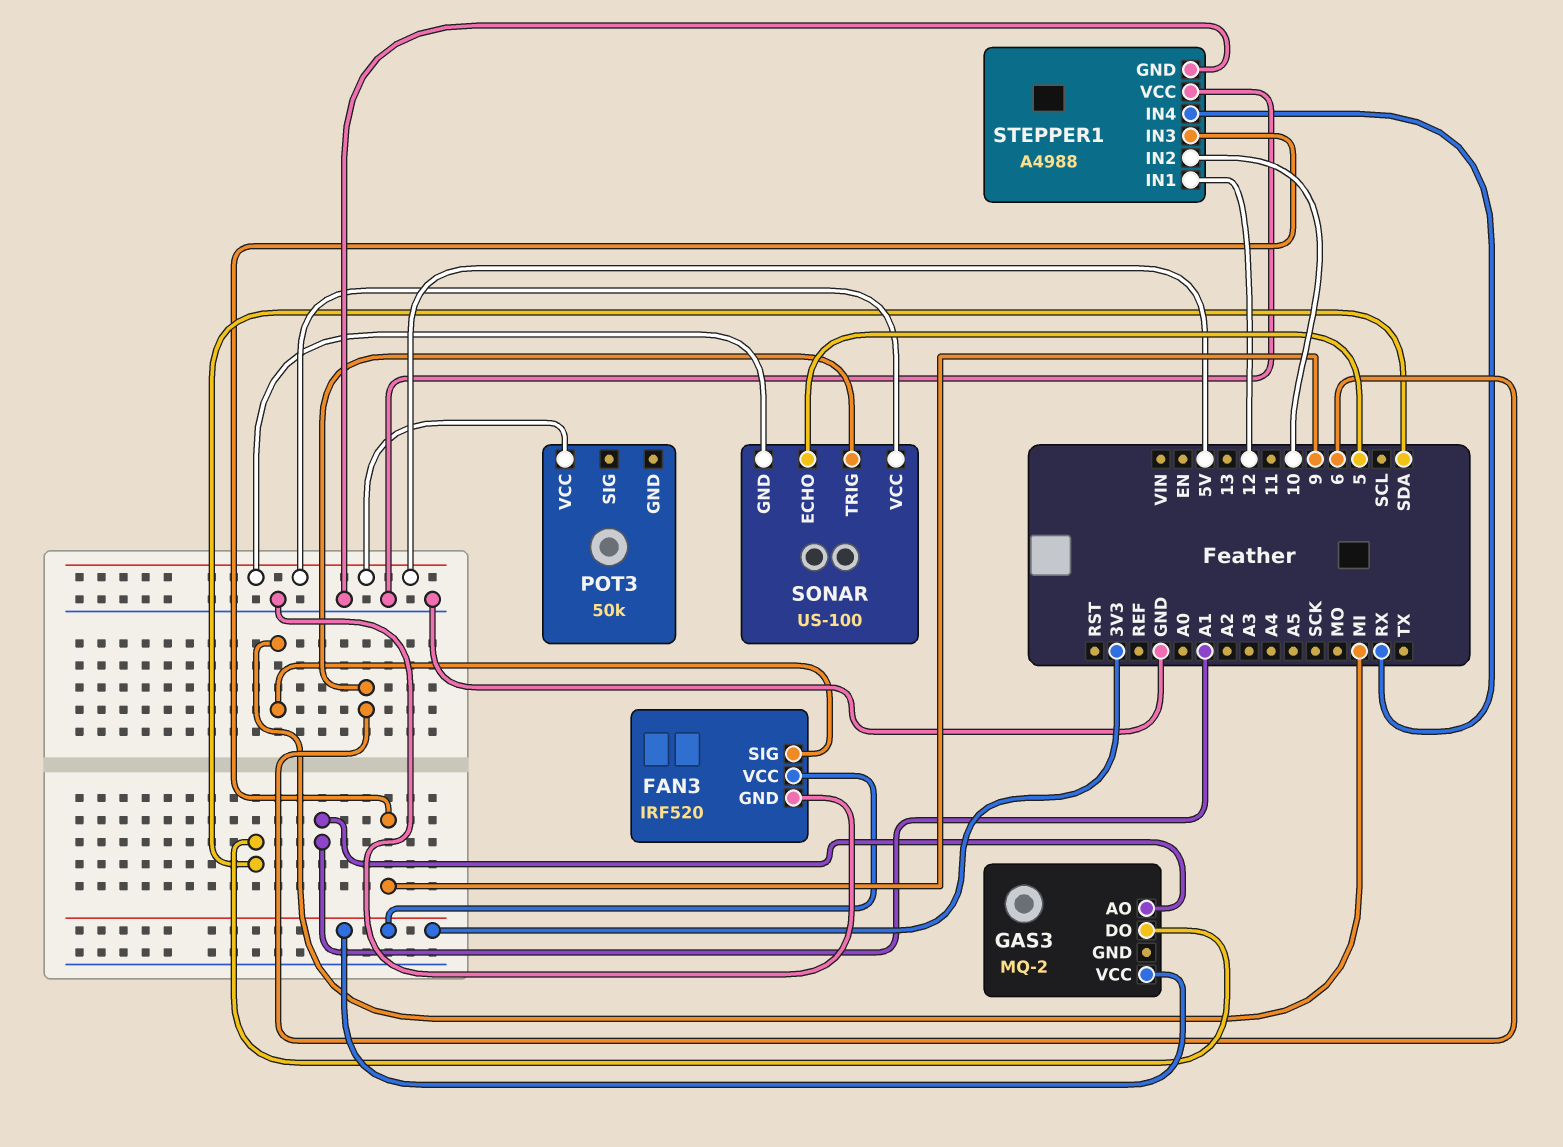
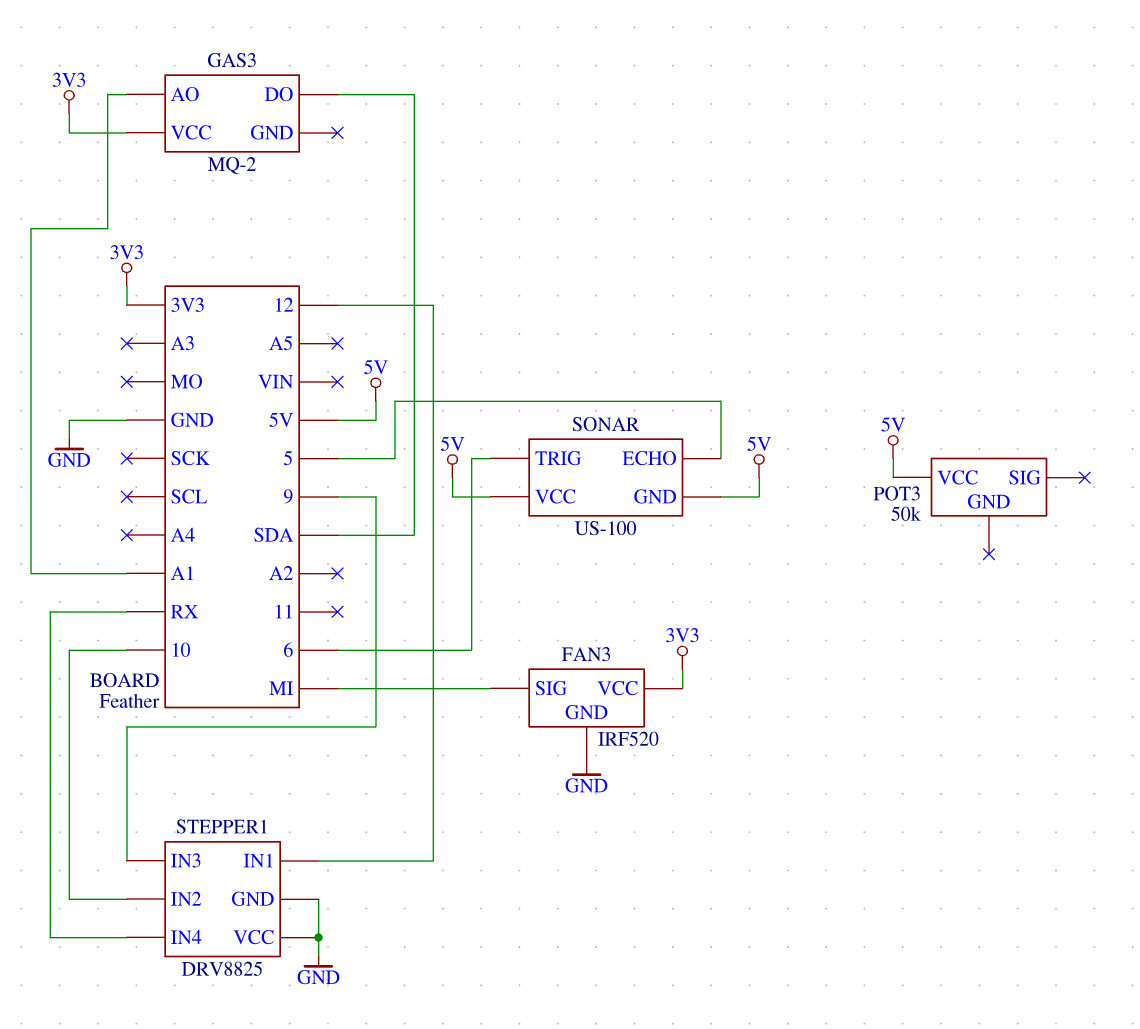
STEPPER1: A4988 -> DRV8825

